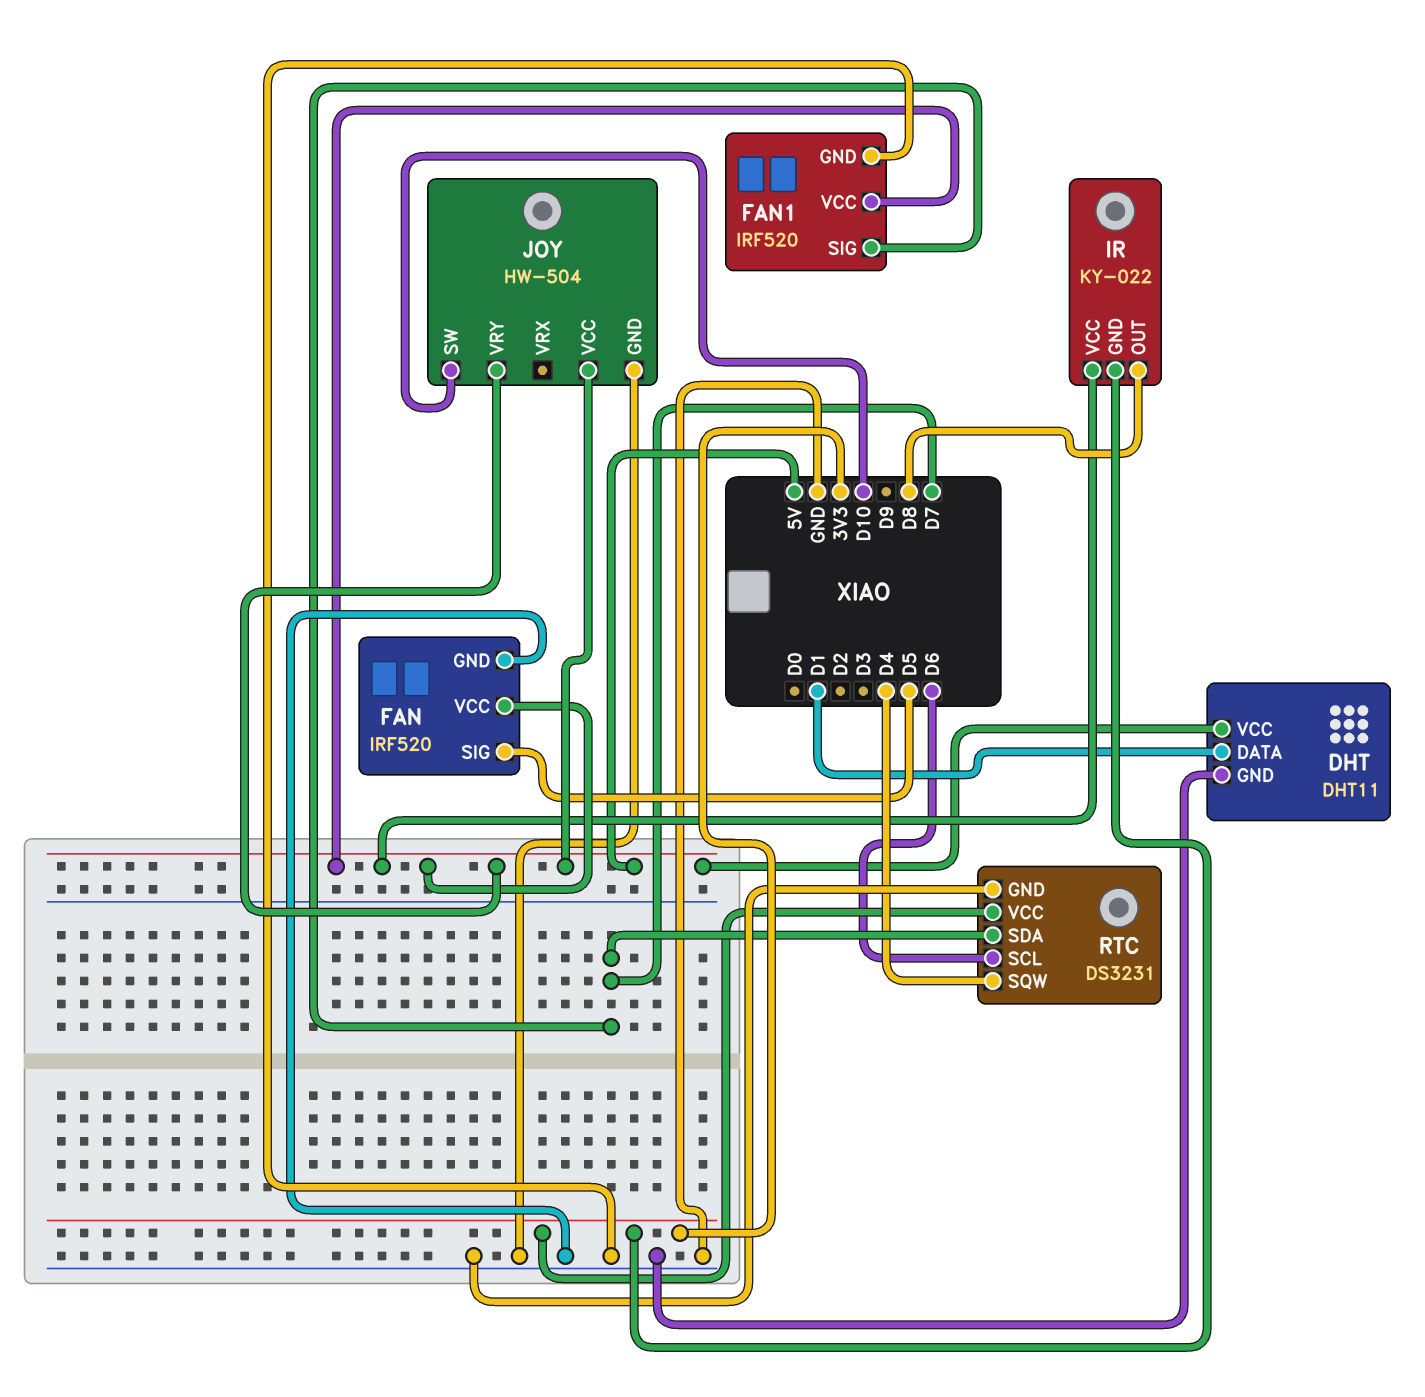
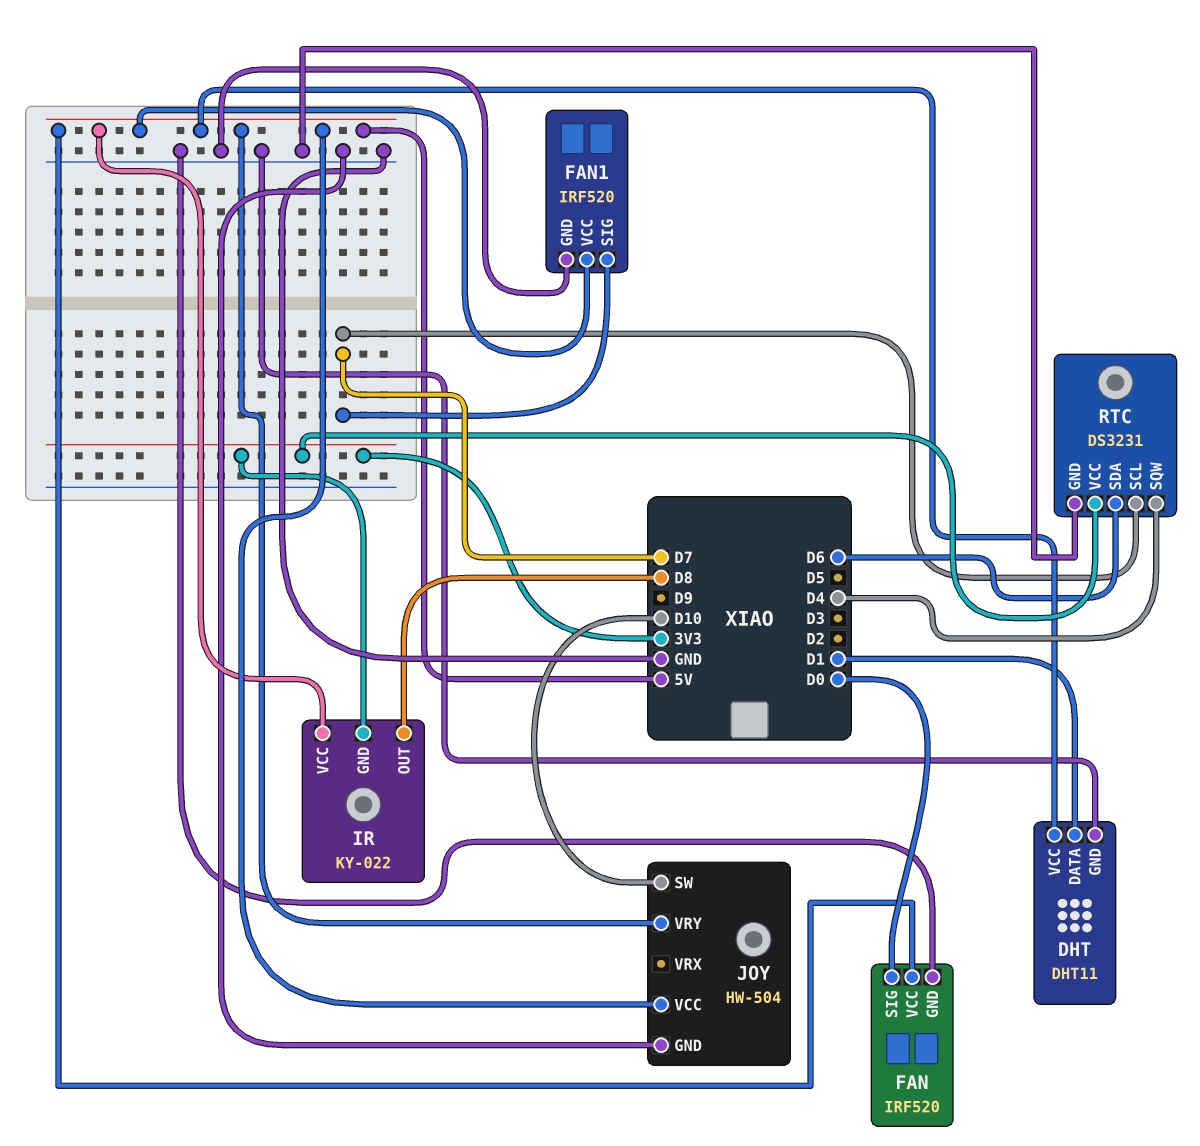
FAN pin SIG: D5 -> D0
RTC pin SCL: D6 -> D7
RTC pin SDA: D7 -> D6

